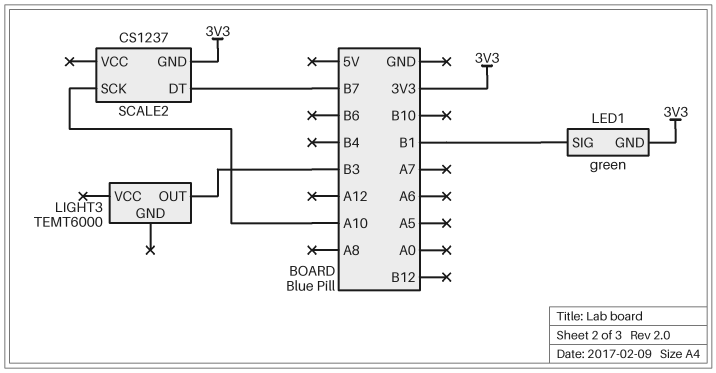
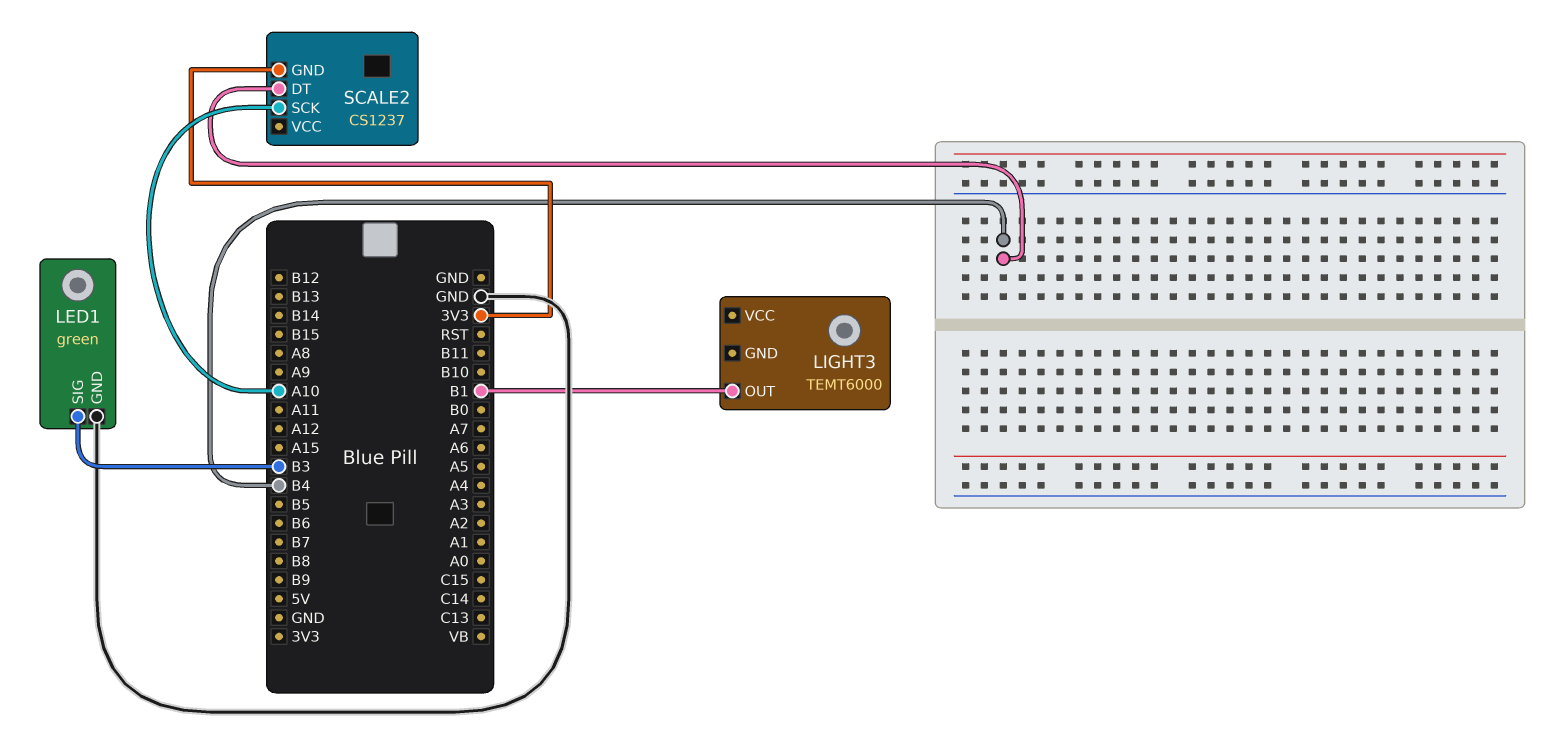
LED1 pin GND: 3V3 -> GND
LED1 pin SIG: B1 -> B3
LIGHT3 pin OUT: B3 -> B1
SCALE2 pin DT: B7 -> B4

